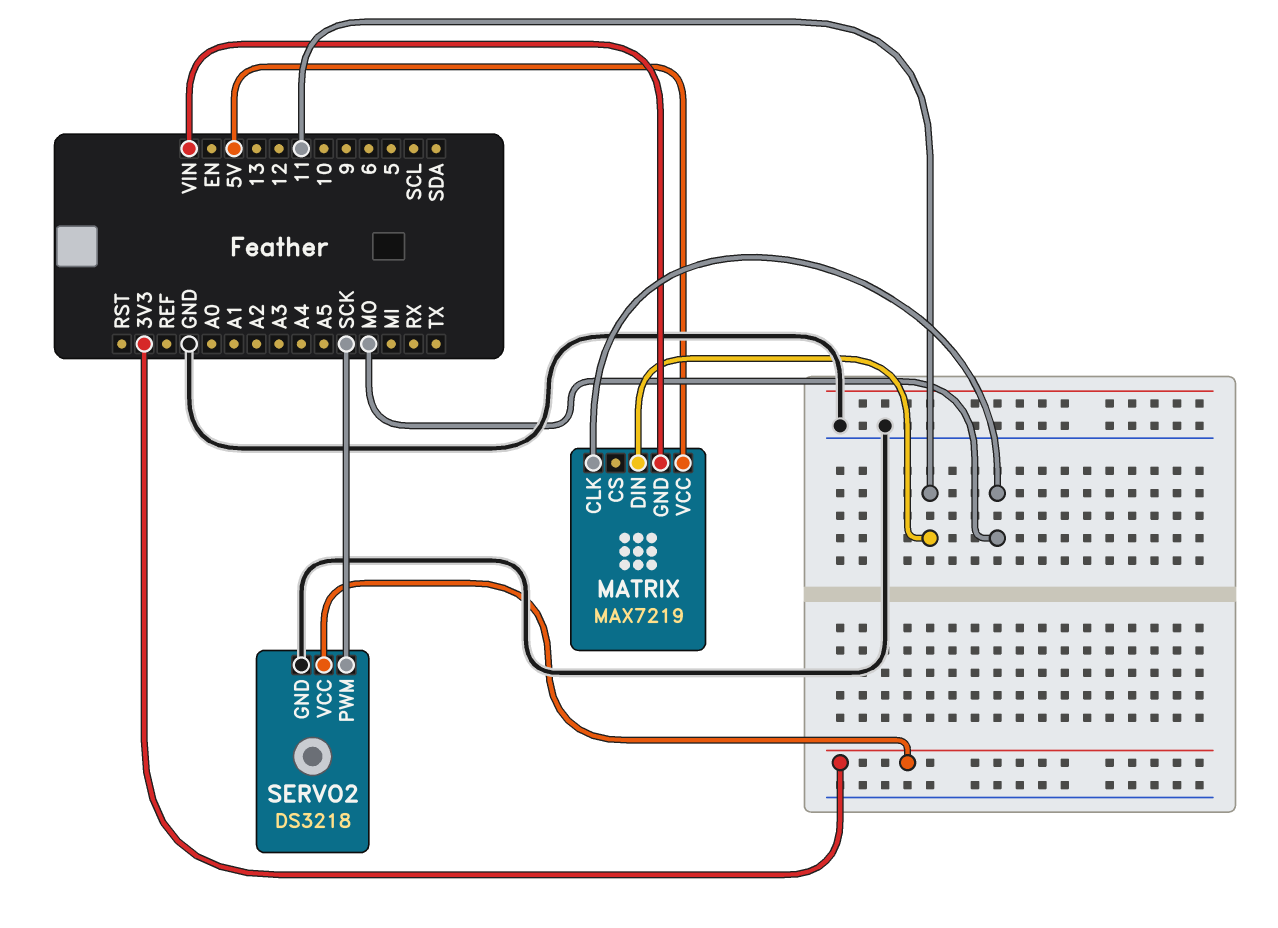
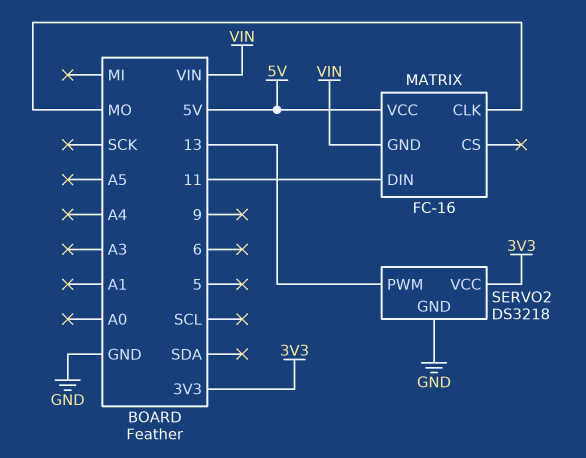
MATRIX: MAX7219 -> FC-16
SERVO2 pin PWM: SCK -> 13

